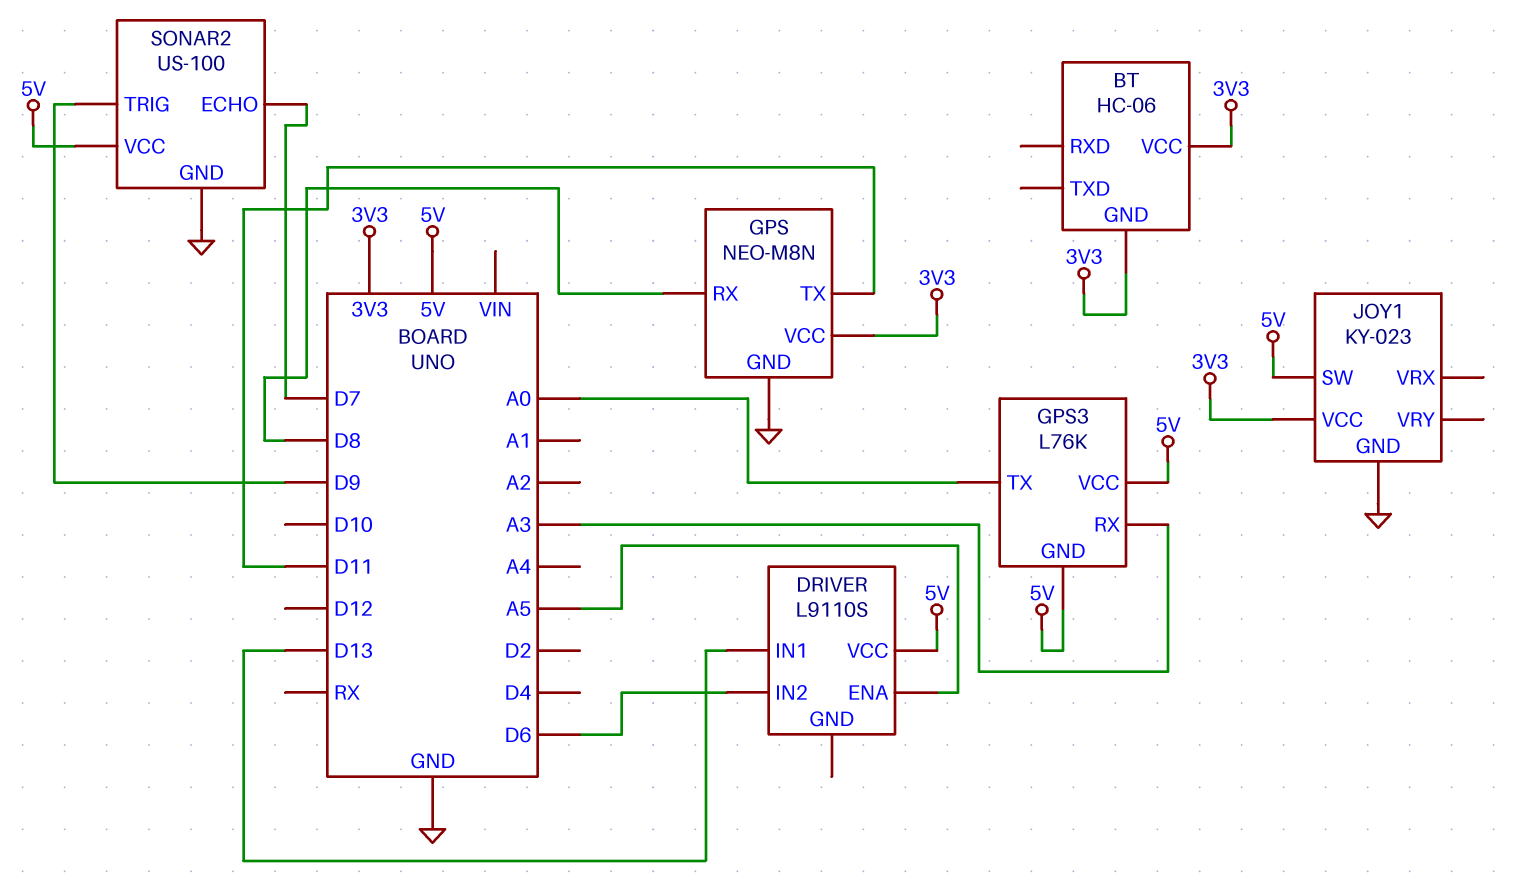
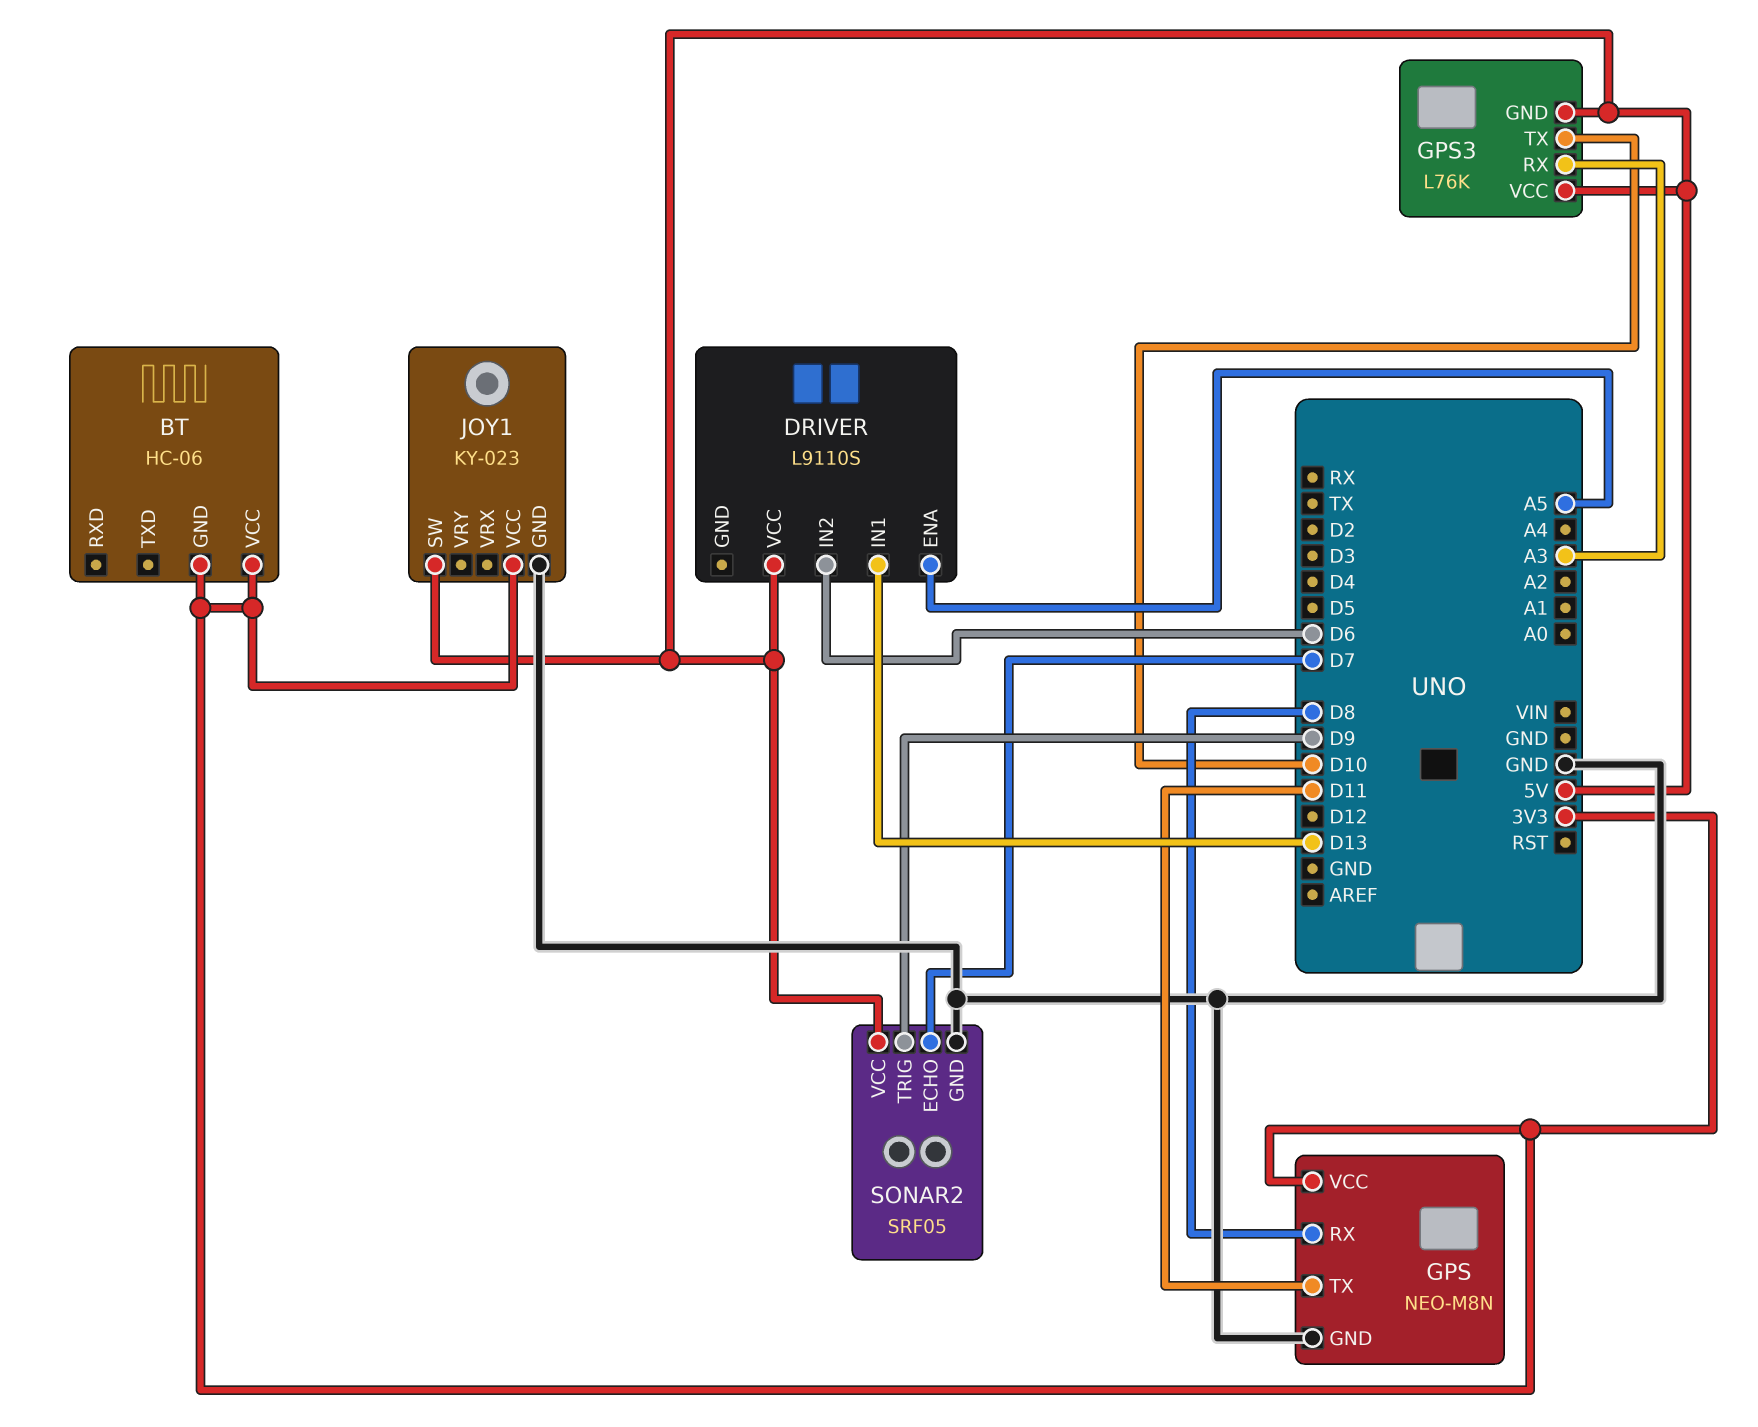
GPS3 pin TX: A0 -> D10
SONAR2: US-100 -> SRF05

